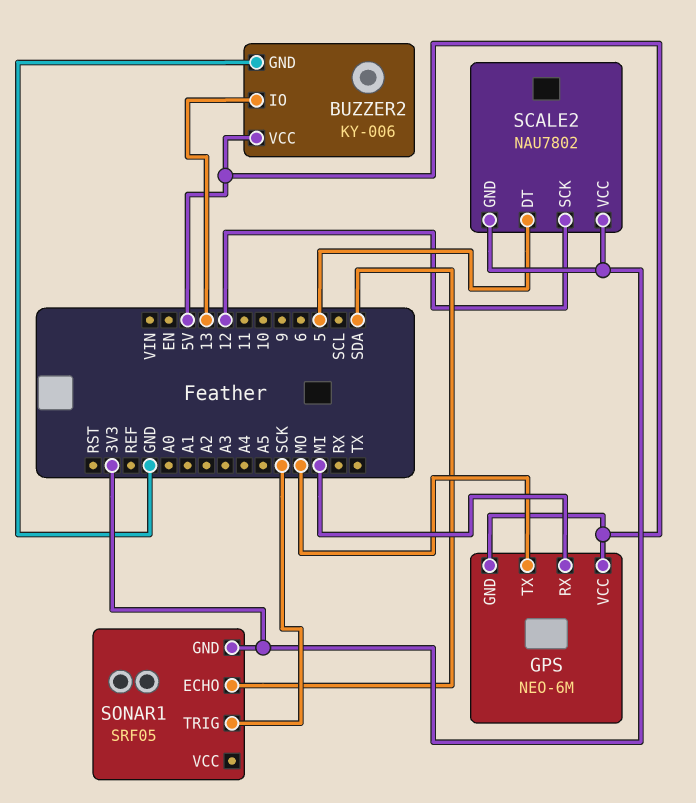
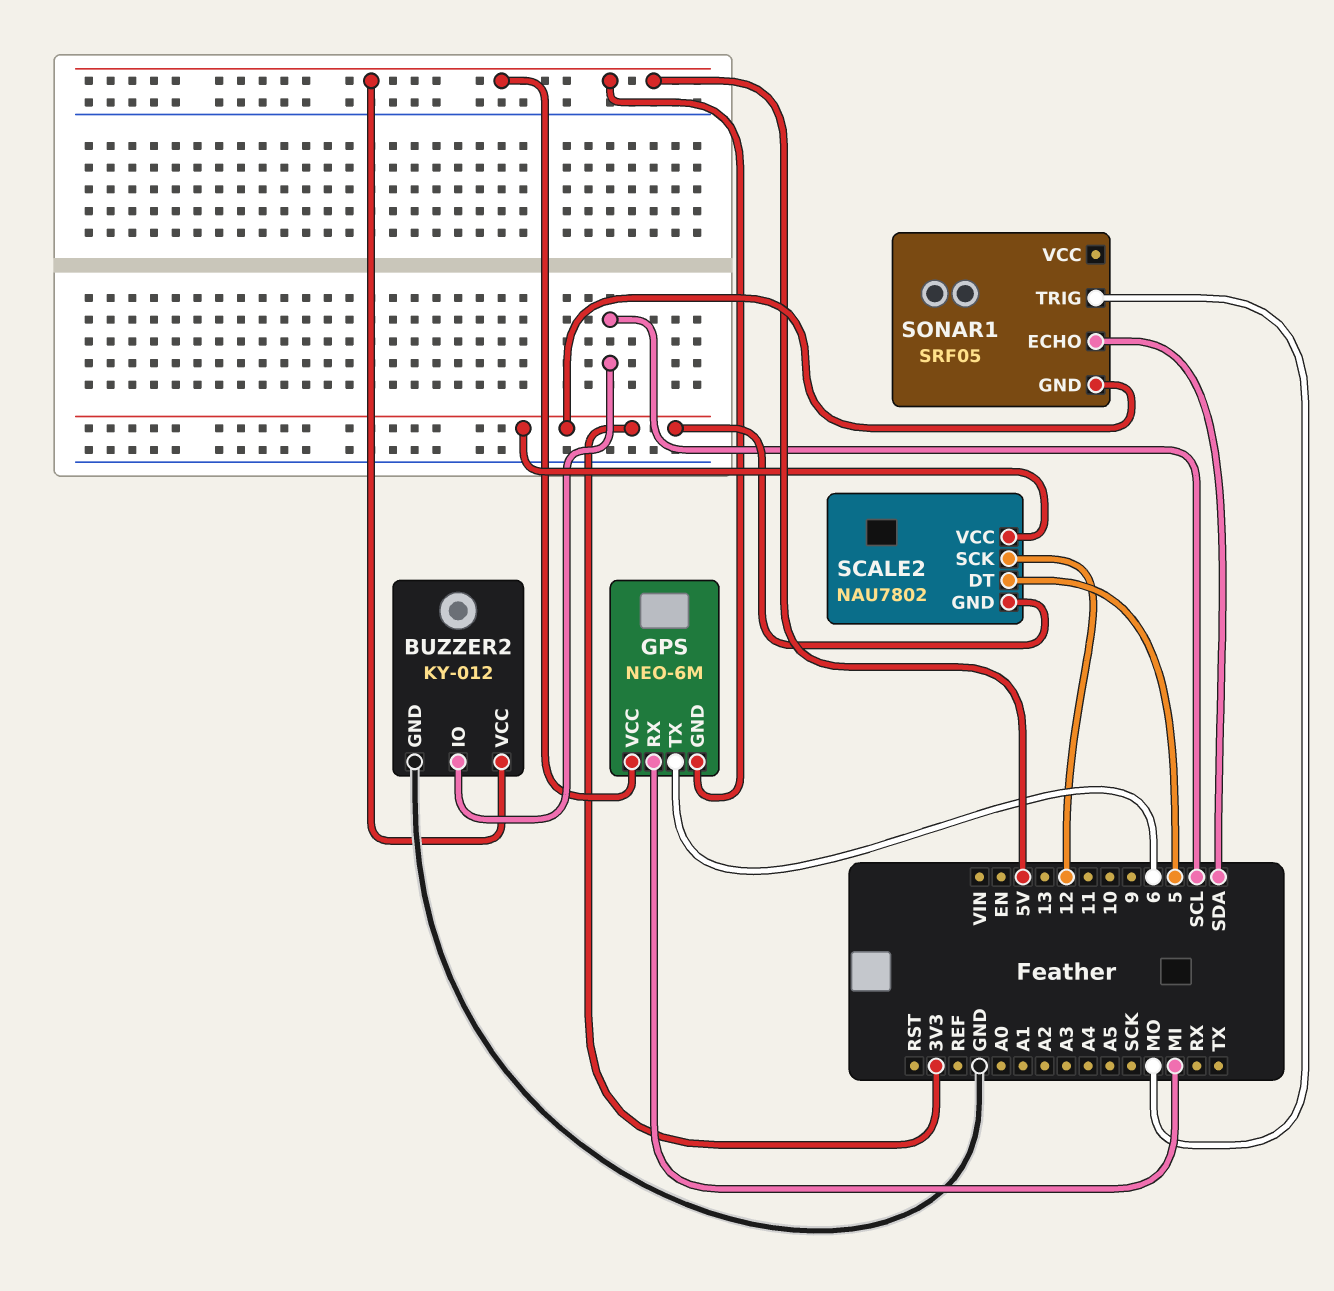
BUZZER2: KY-006 -> KY-012
BUZZER2 pin IO: 13 -> SCL
GPS pin TX: MO -> 6
SONAR1 pin TRIG: SCK -> MO

